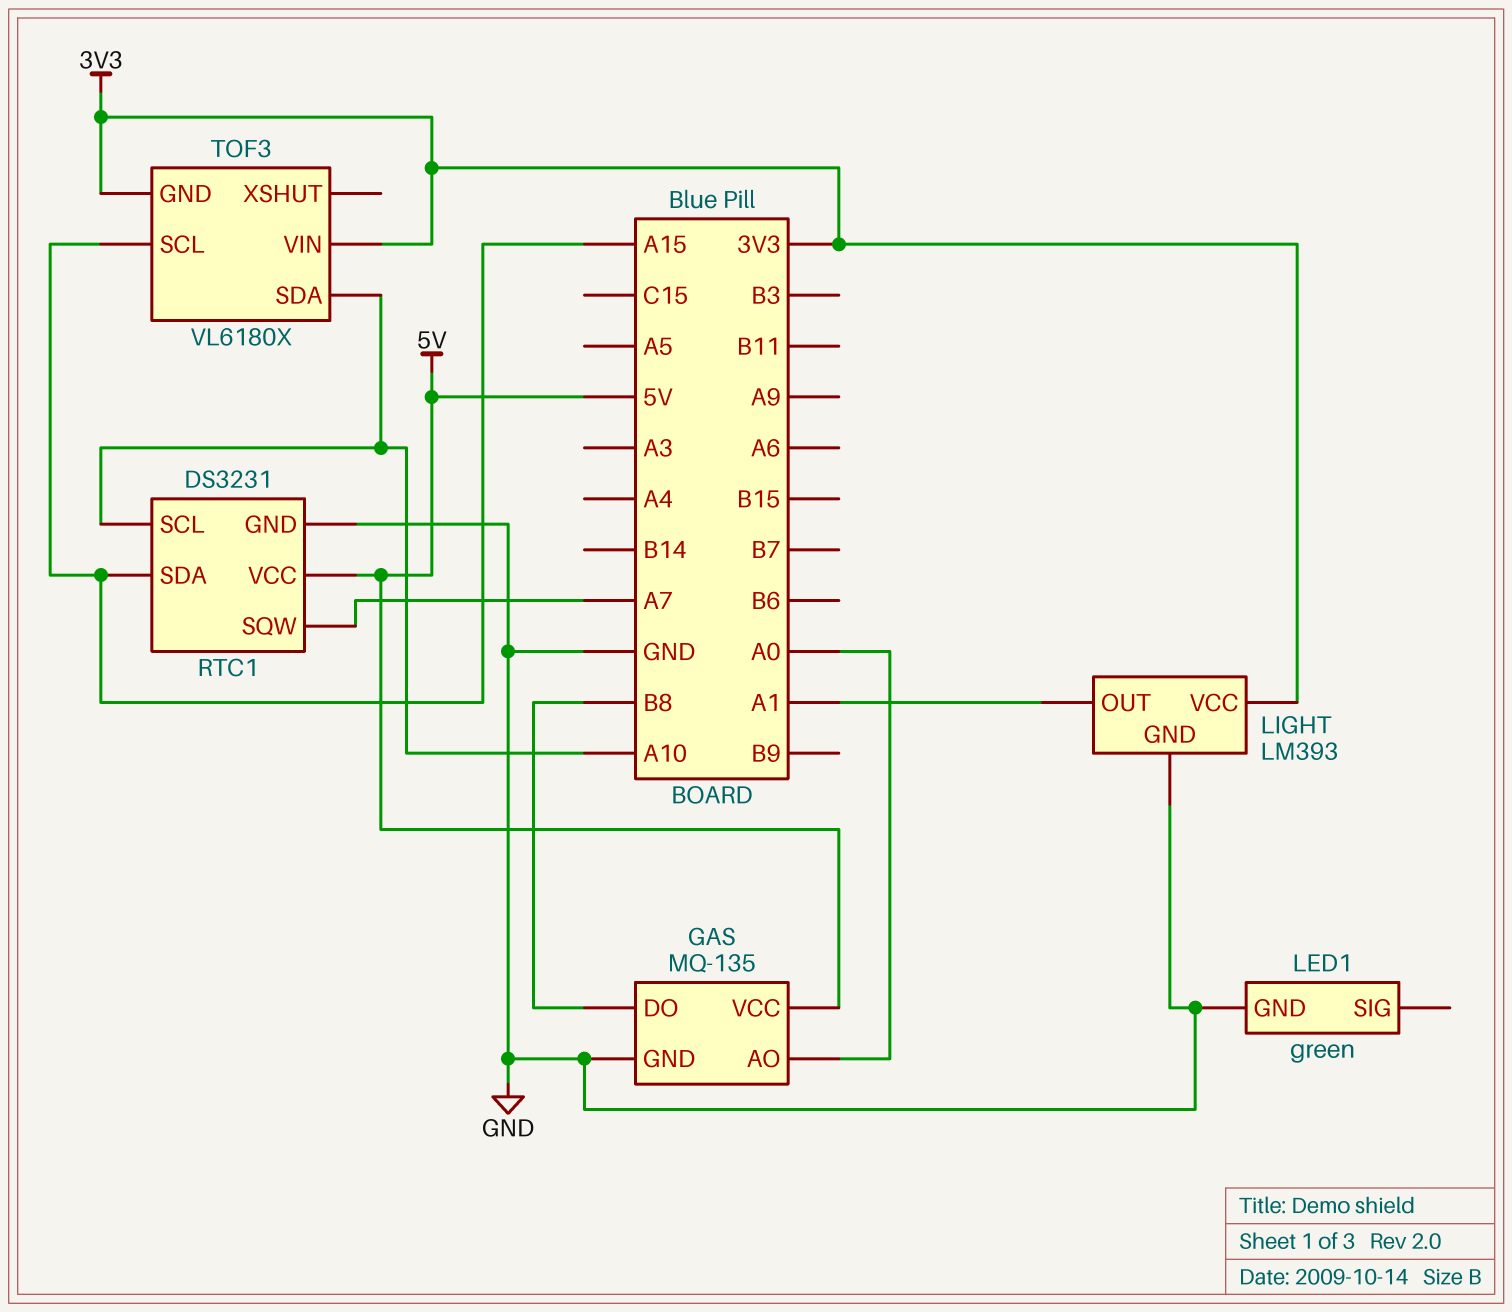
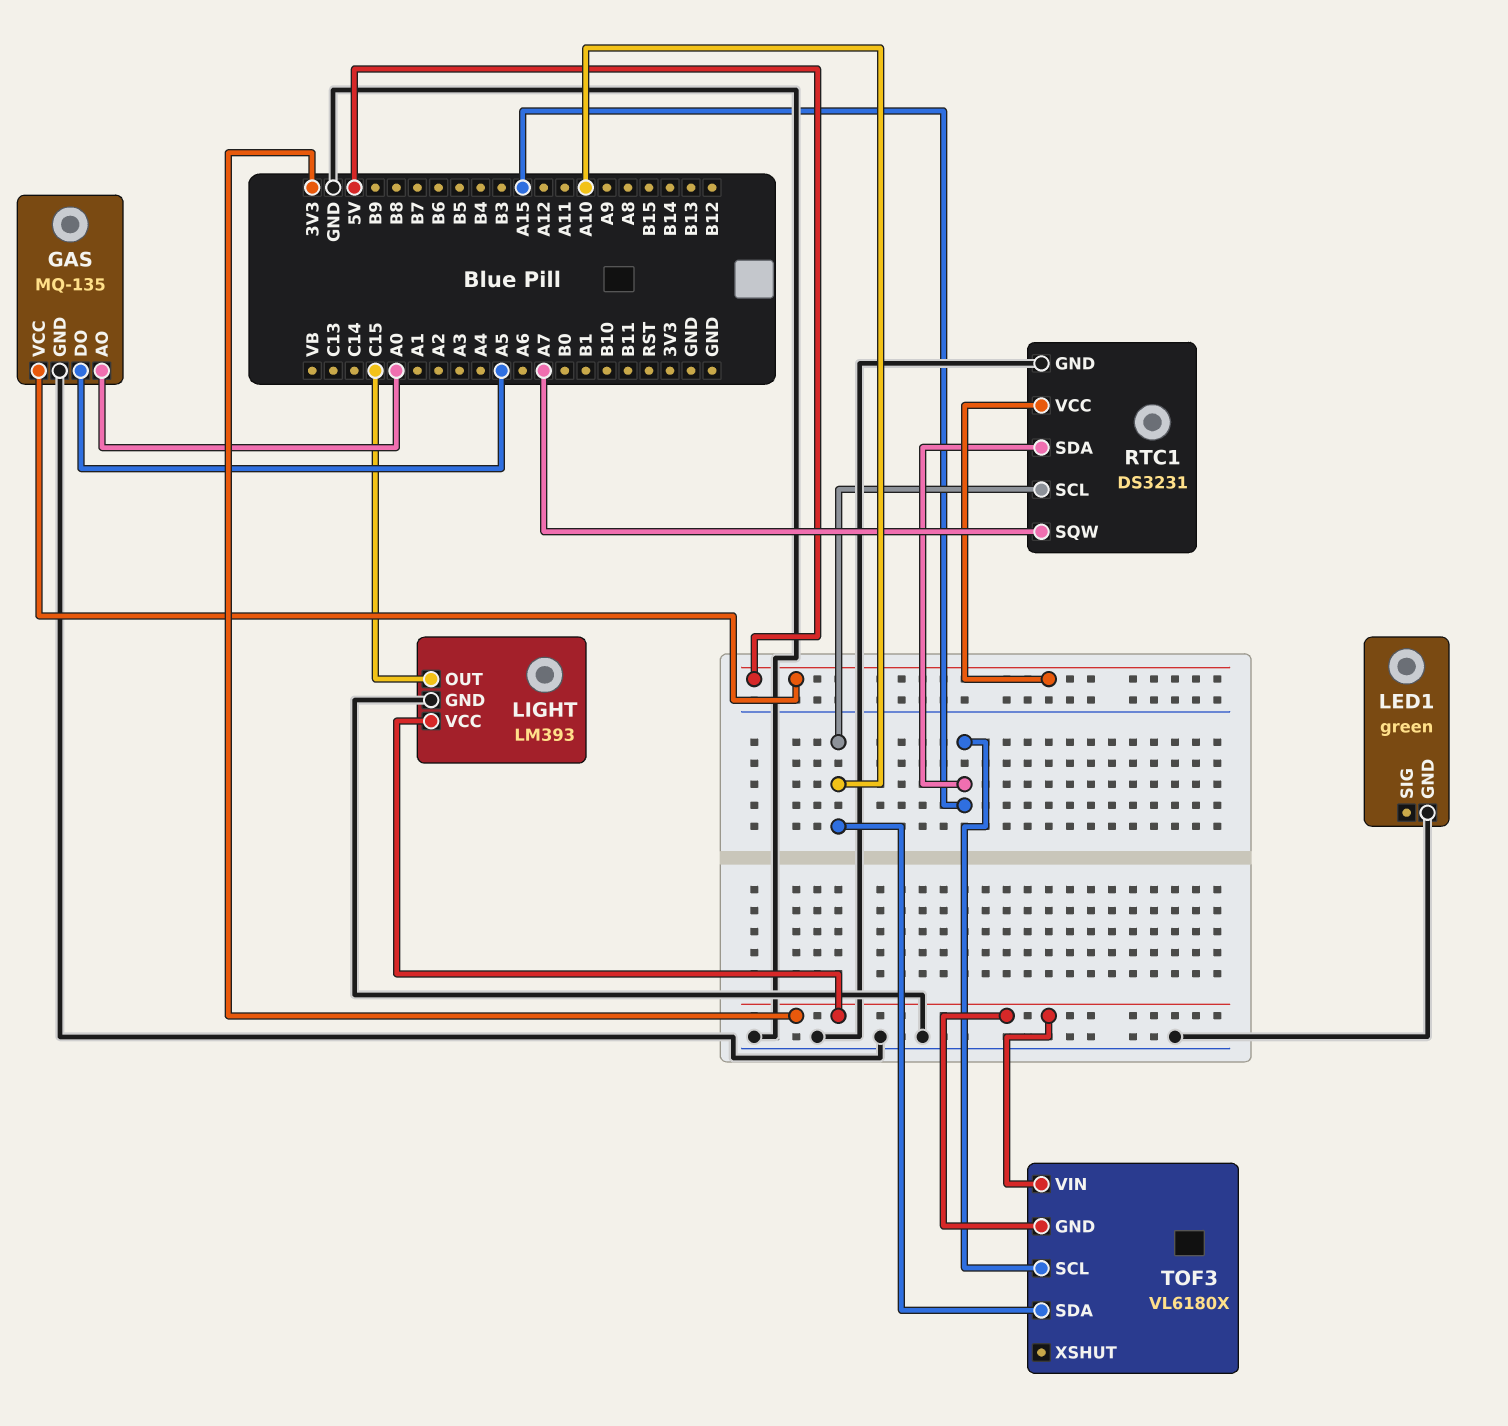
GAS pin DO: B8 -> A5
LIGHT pin OUT: A1 -> C15

